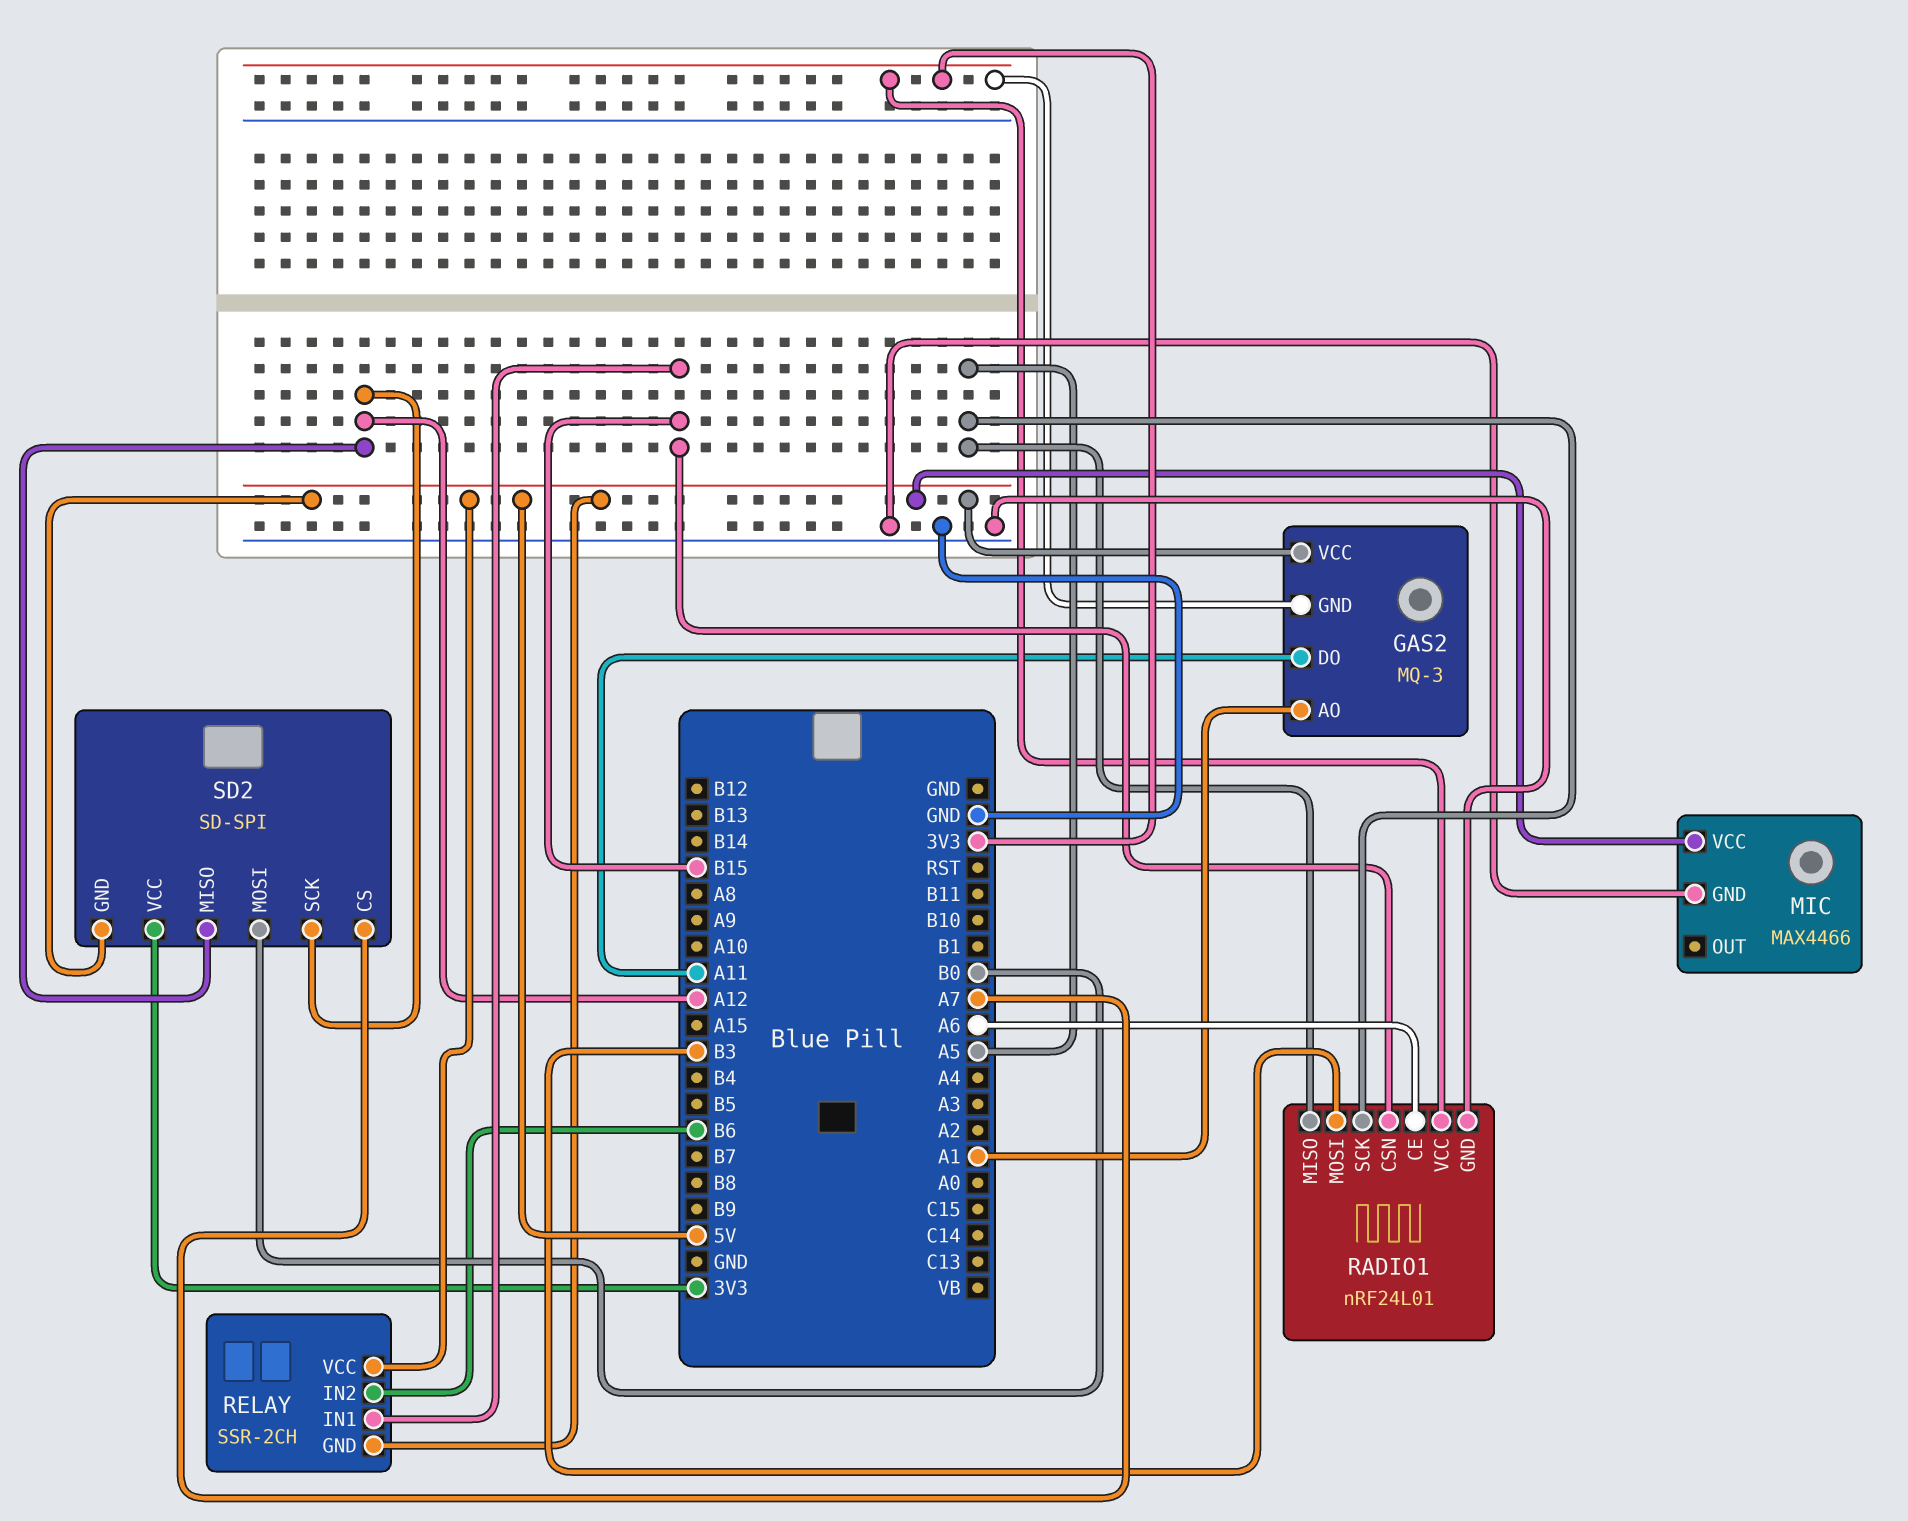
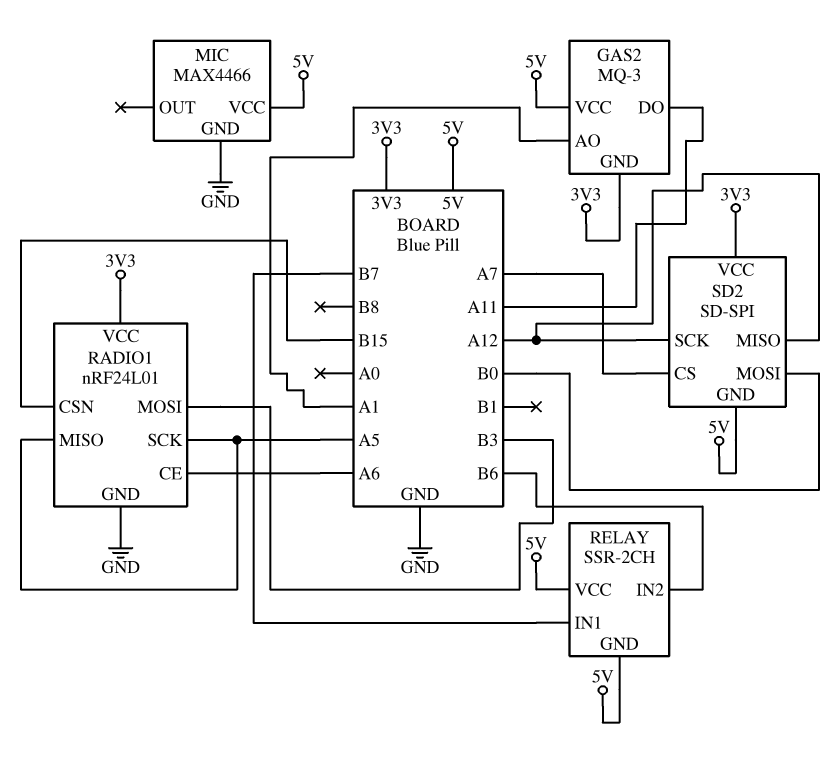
RELAY pin IN1: B15 -> B7

